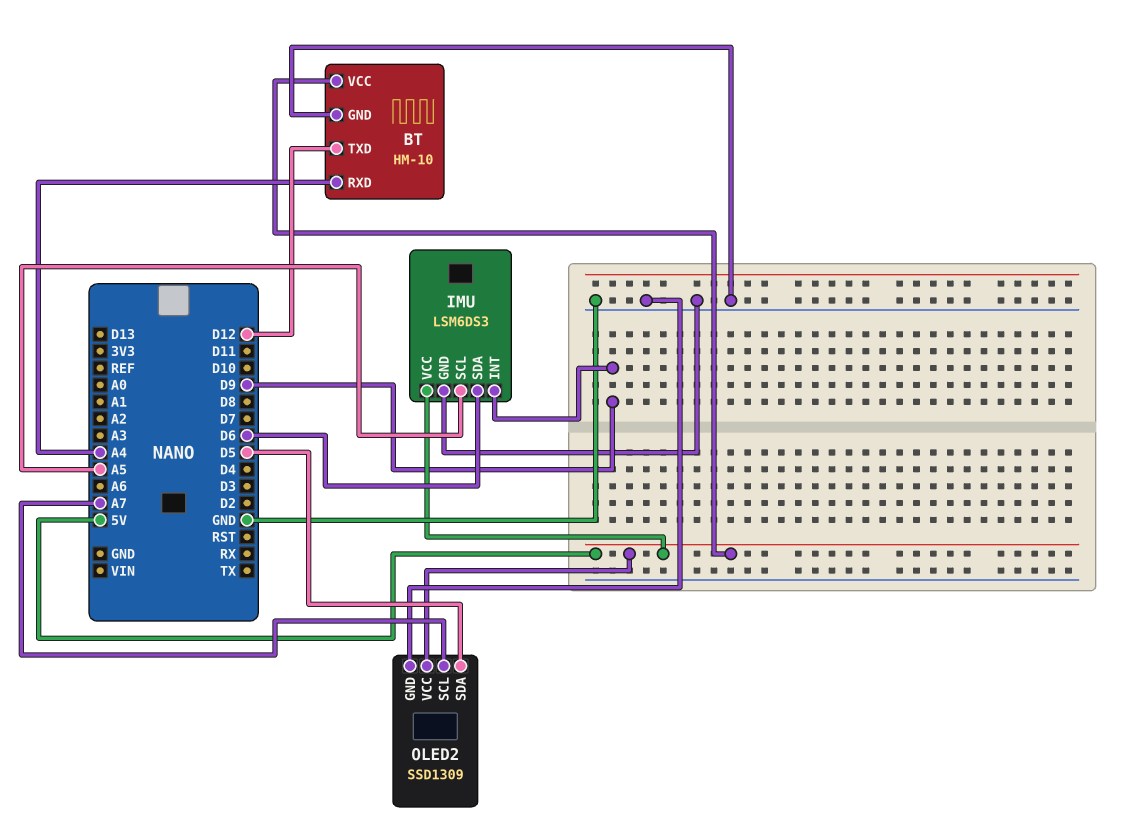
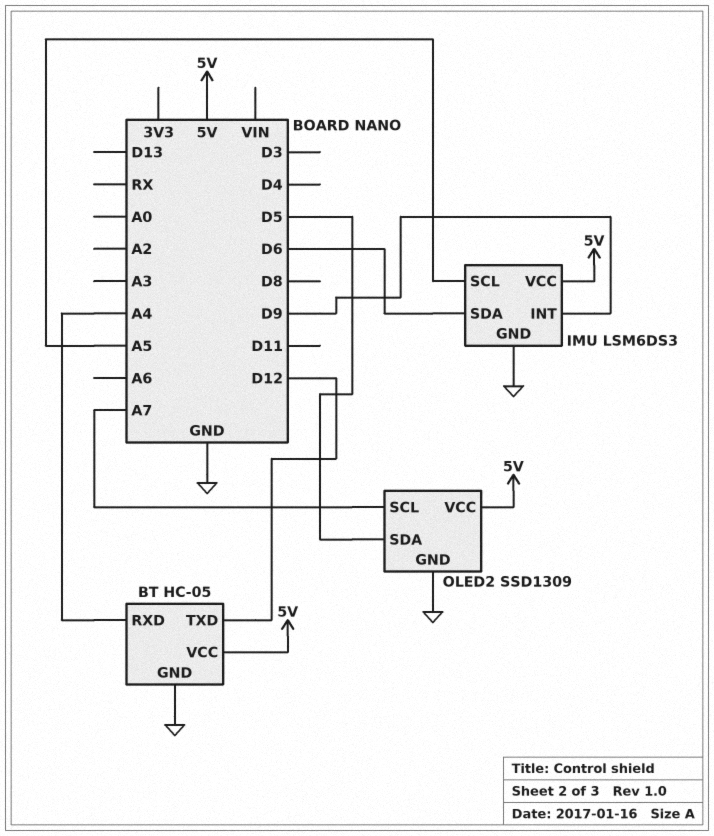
BT: HM-10 -> HC-05

